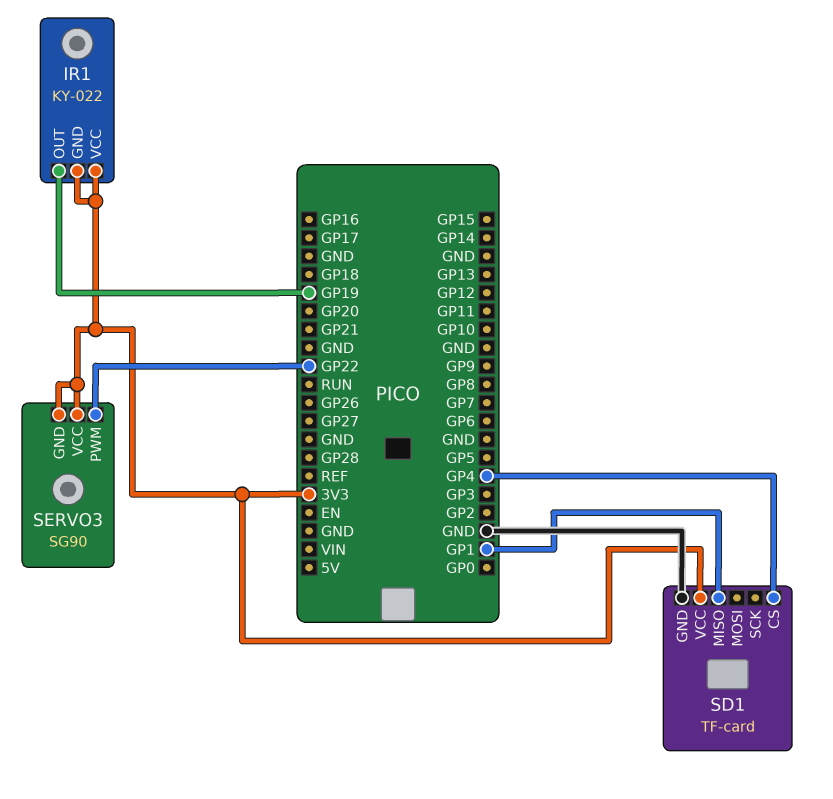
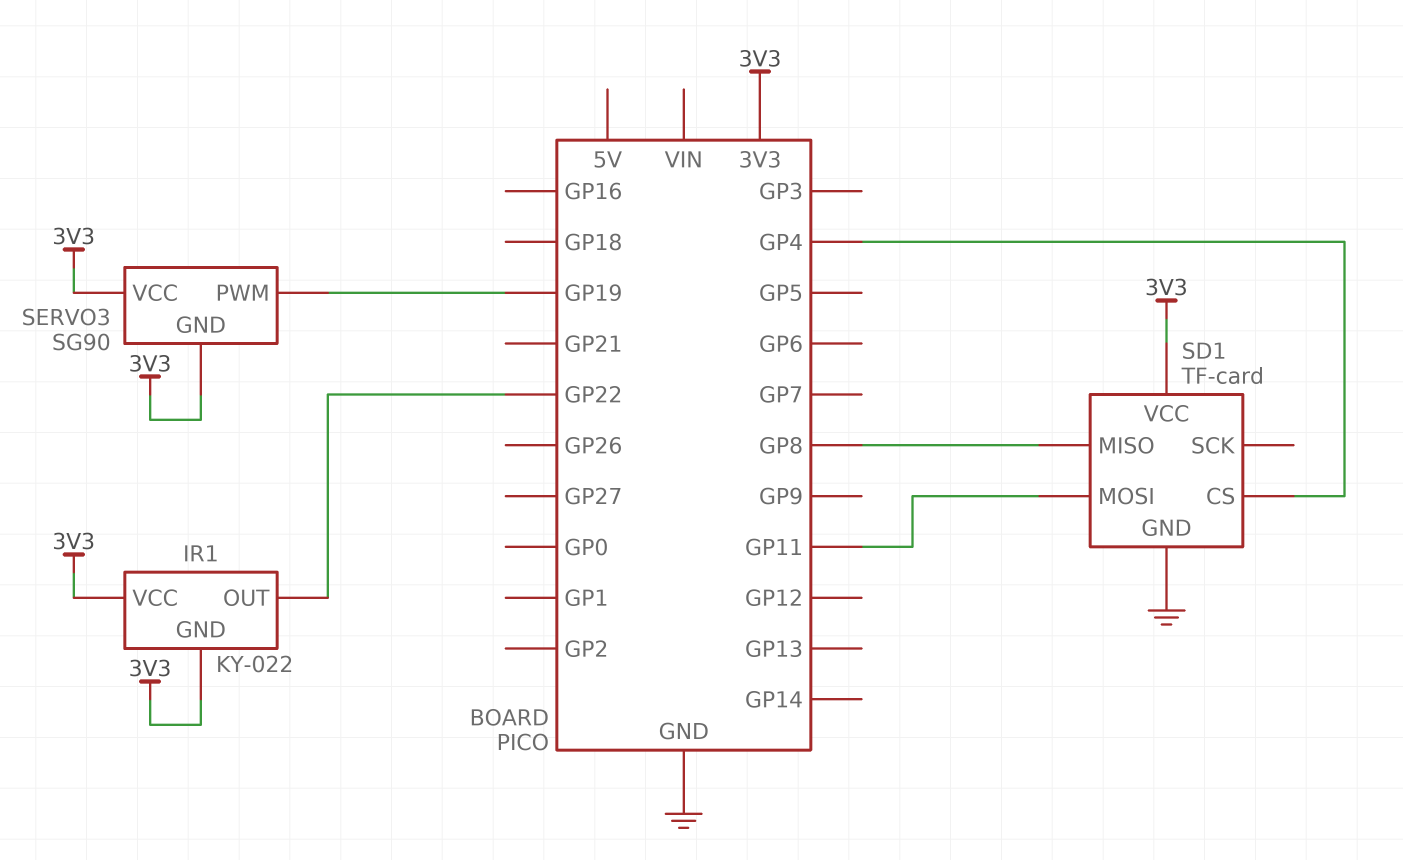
IR1 pin OUT: GP19 -> GP22
SD1 pin MISO: GP1 -> GP8
SD1 pin MOSI: none -> GP11
SERVO3 pin PWM: GP22 -> GP19

